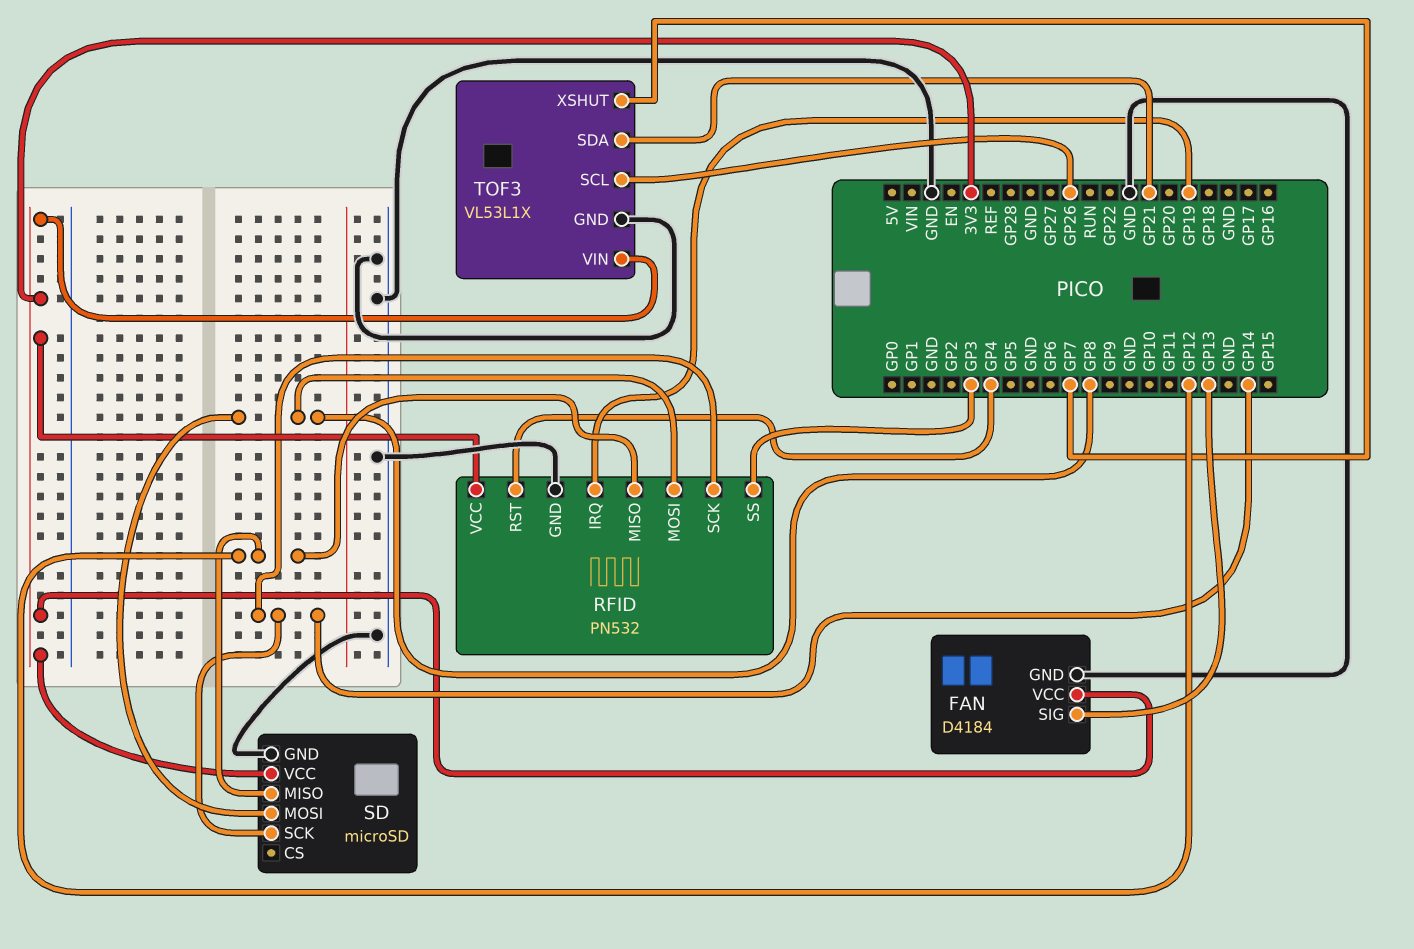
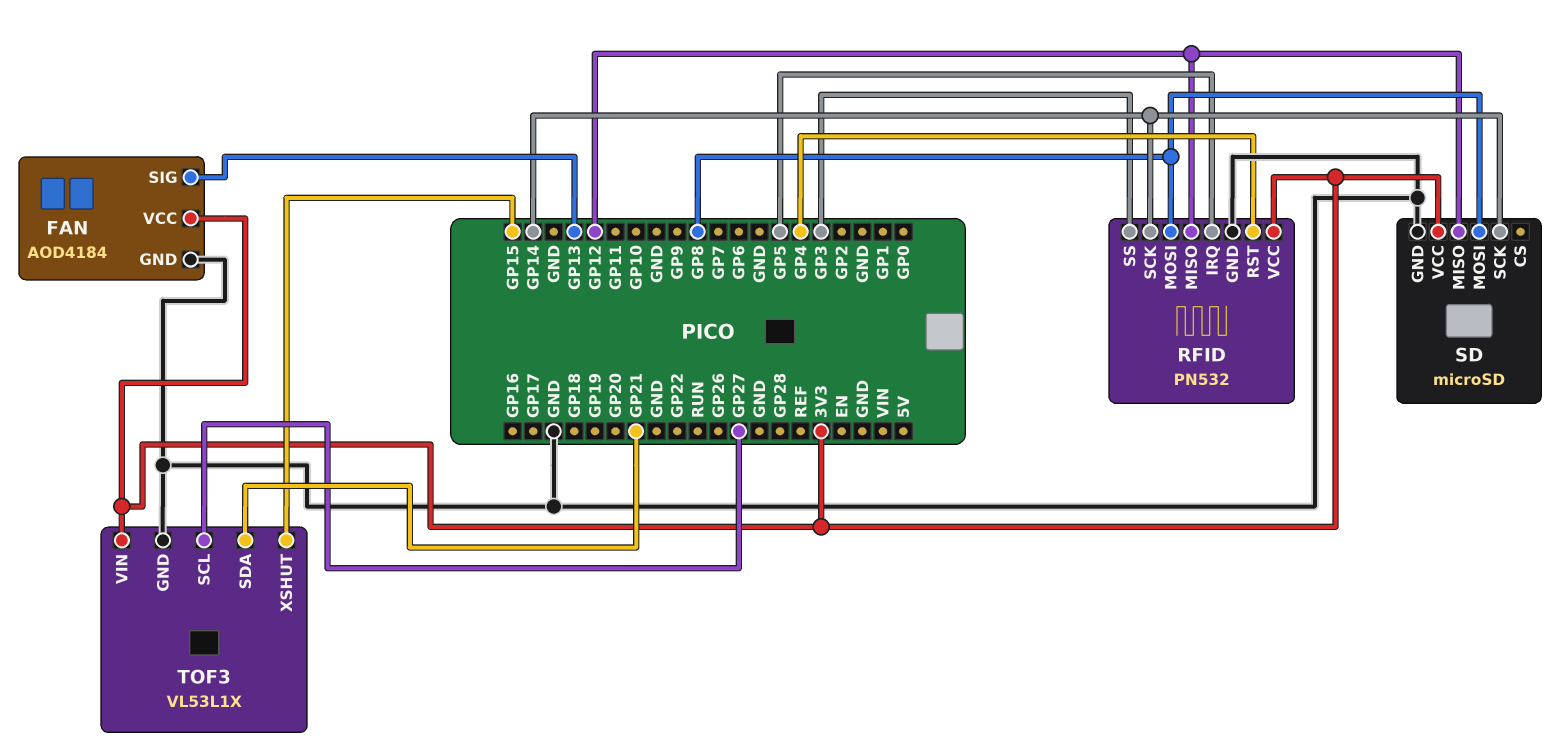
FAN: D4184 -> AOD4184
RFID pin IRQ: GP19 -> GP5
TOF3 pin SCL: GP26 -> GP27
TOF3 pin XSHUT: GP7 -> GP15

